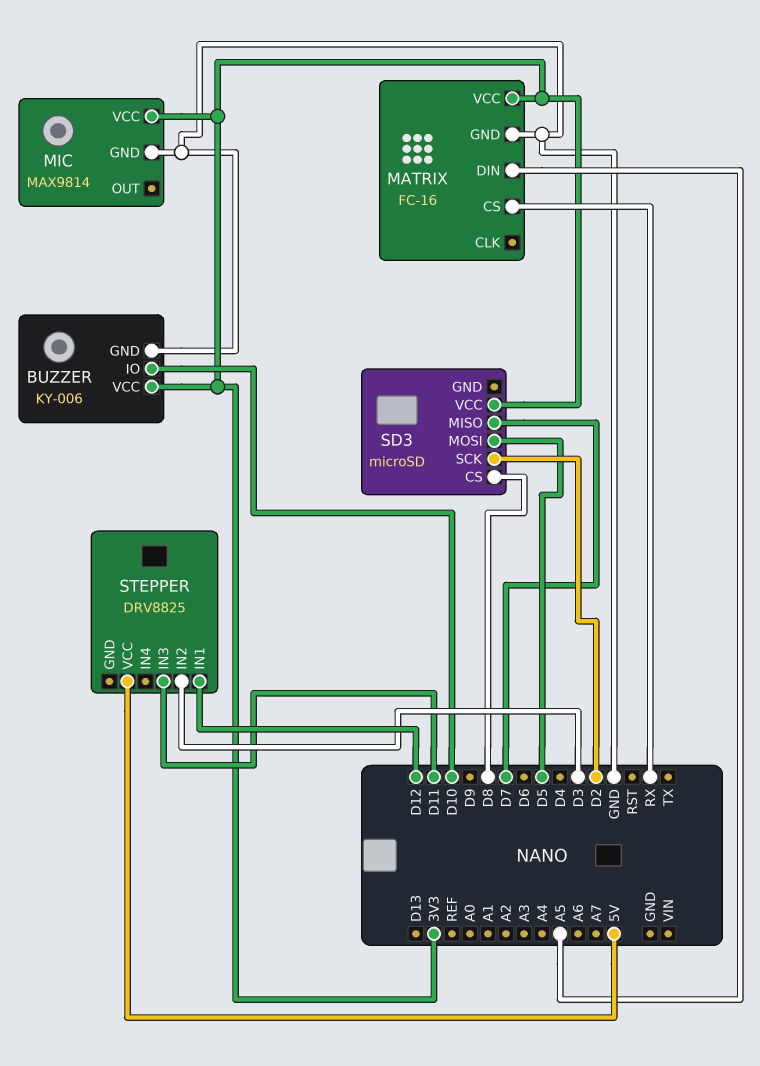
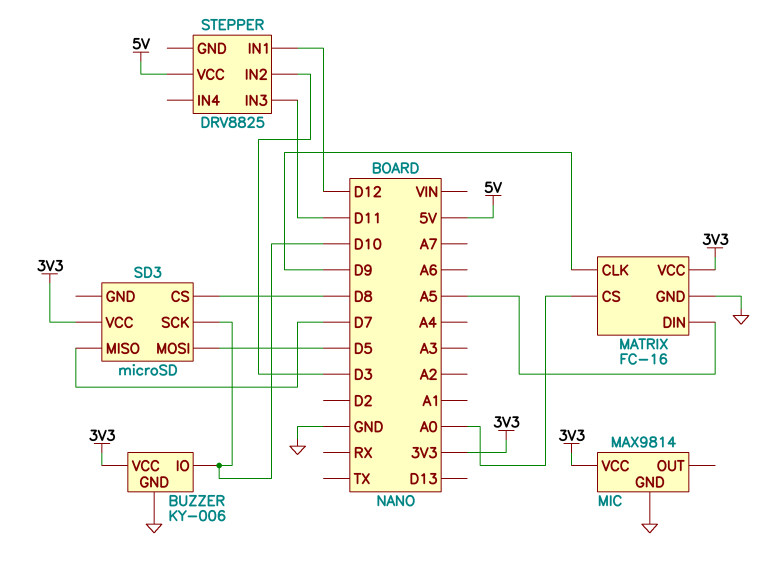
MATRIX pin CLK: none -> D9
MATRIX pin CS: RX -> A0
SD3 pin SCK: D2 -> D10

